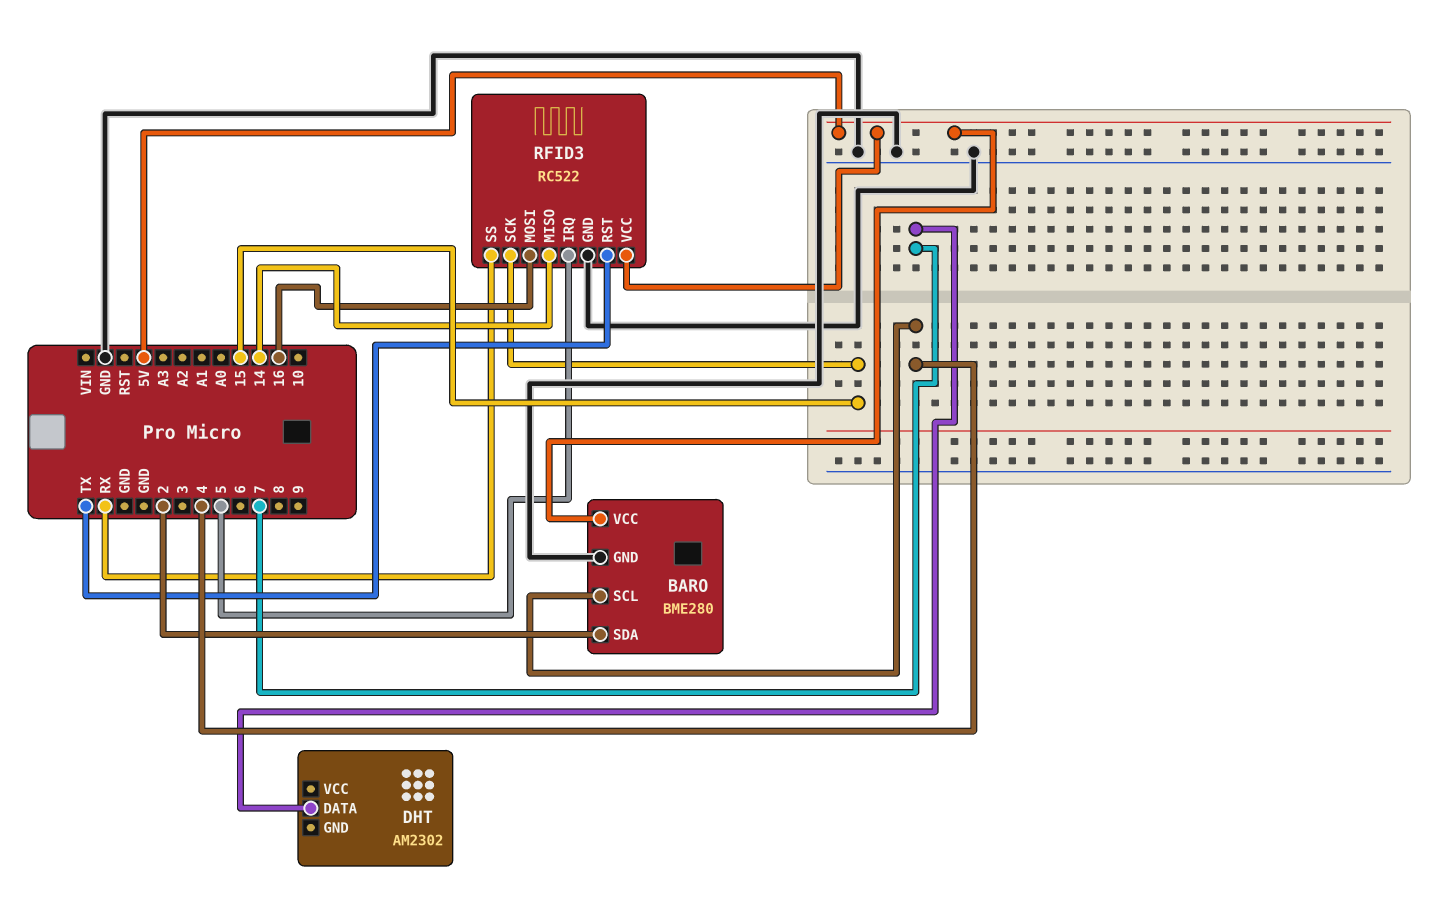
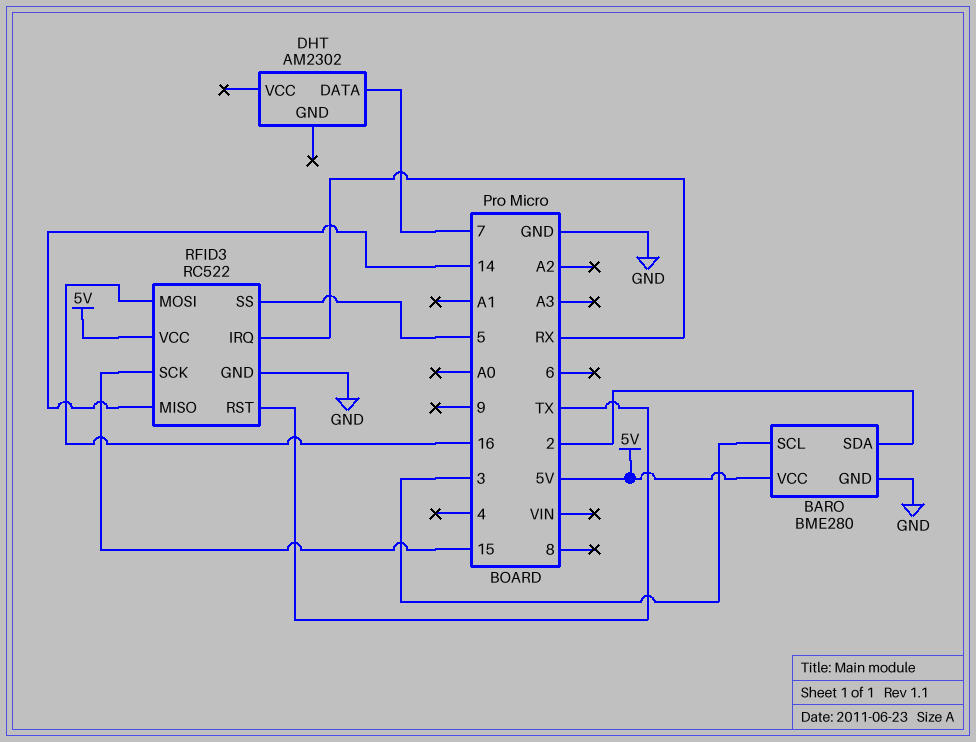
BARO pin SCL: 4 -> 3
RFID3 pin IRQ: 5 -> RX
RFID3 pin SS: RX -> 5

